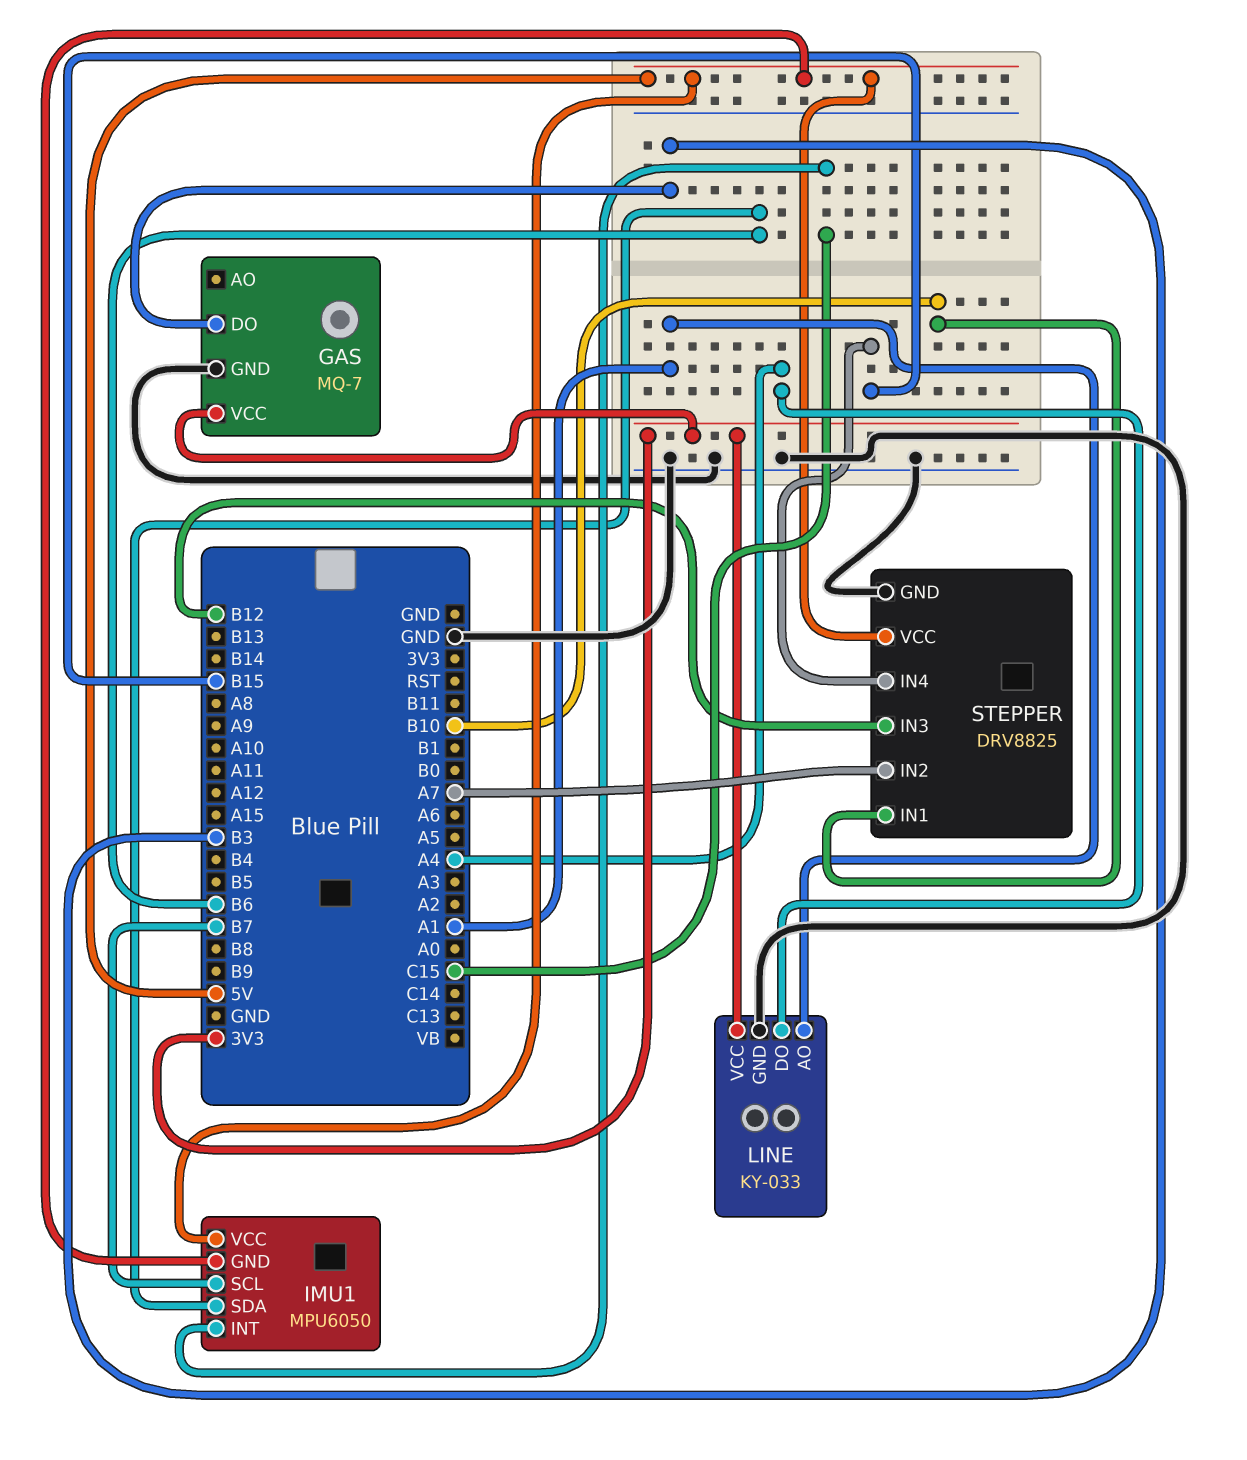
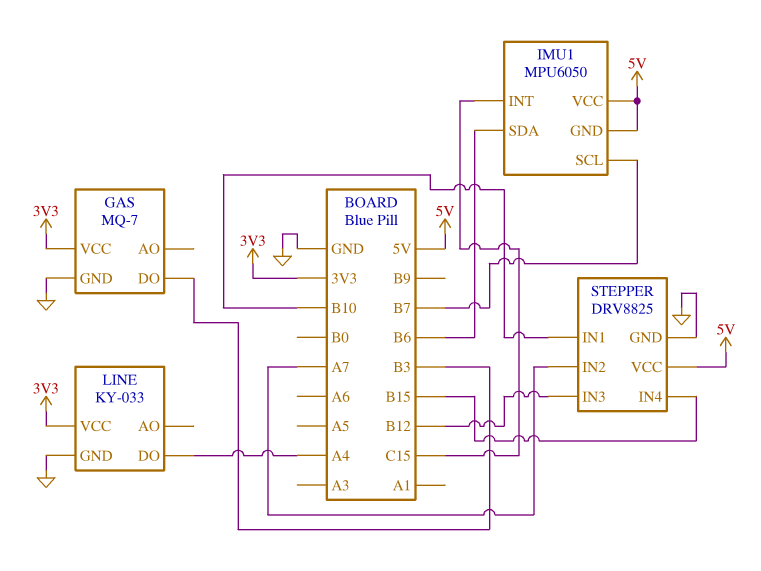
LINE pin AO: A1 -> none

